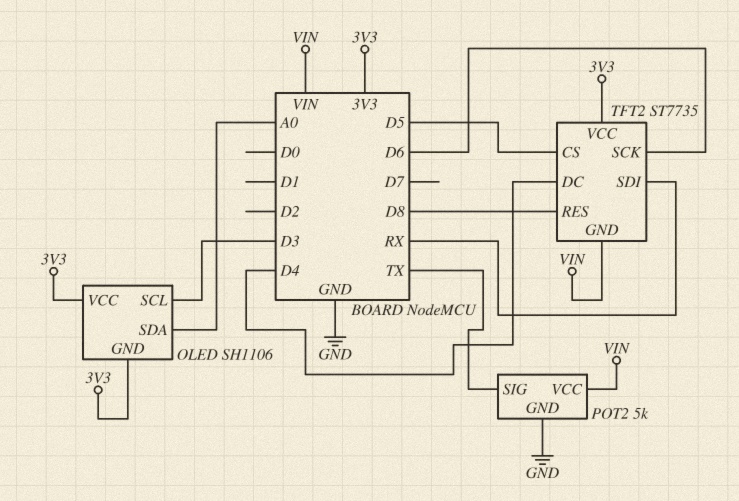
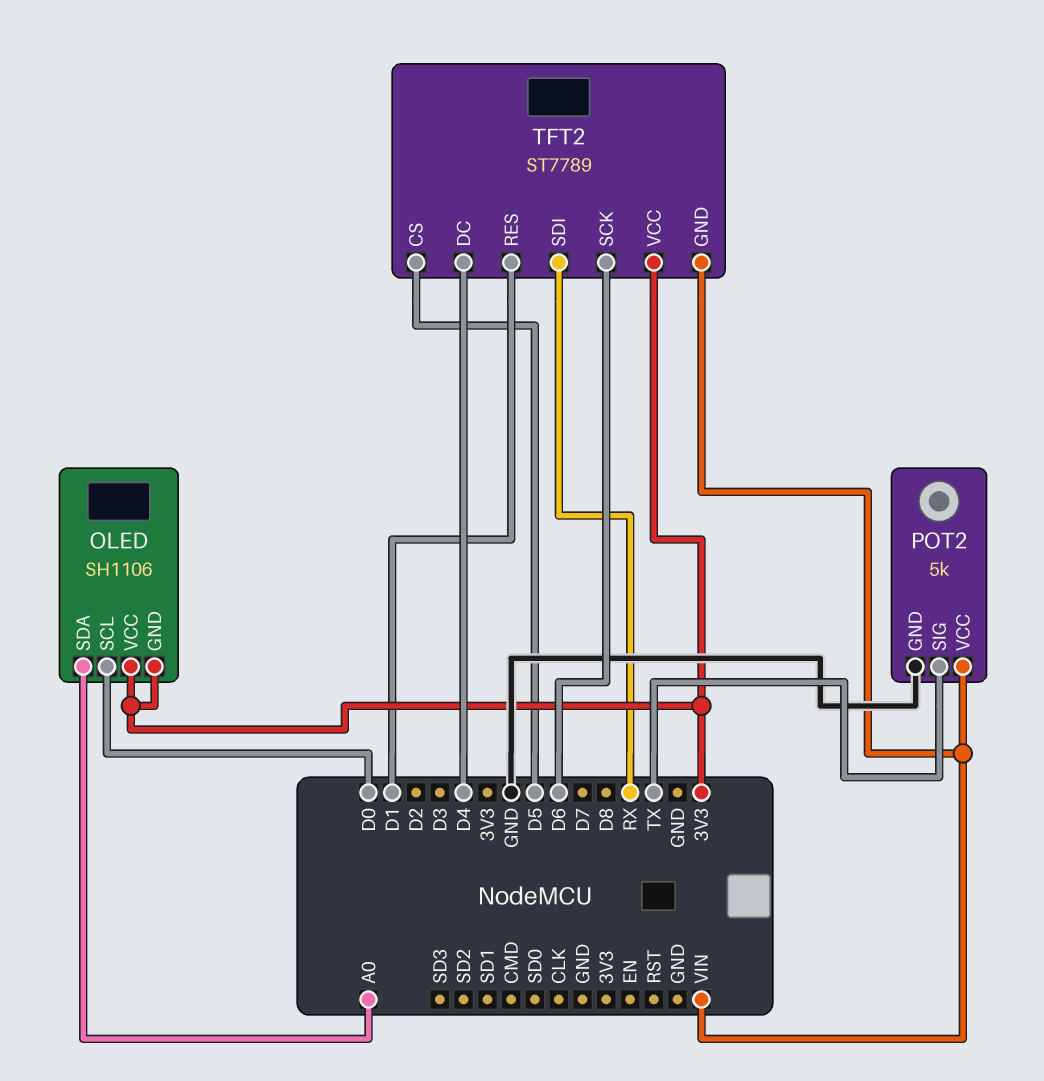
OLED pin SCL: D3 -> D0
TFT2: ST7735 -> ST7789
TFT2 pin RES: D8 -> D1

